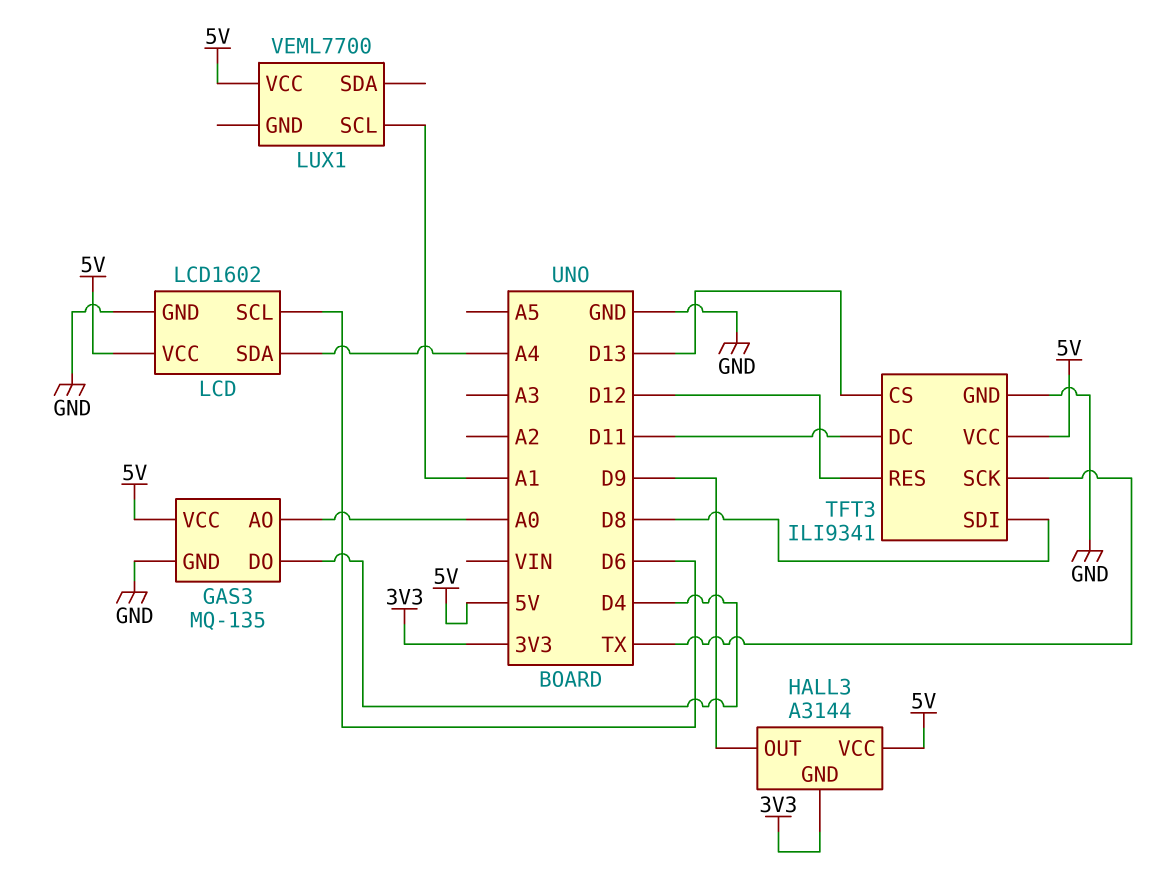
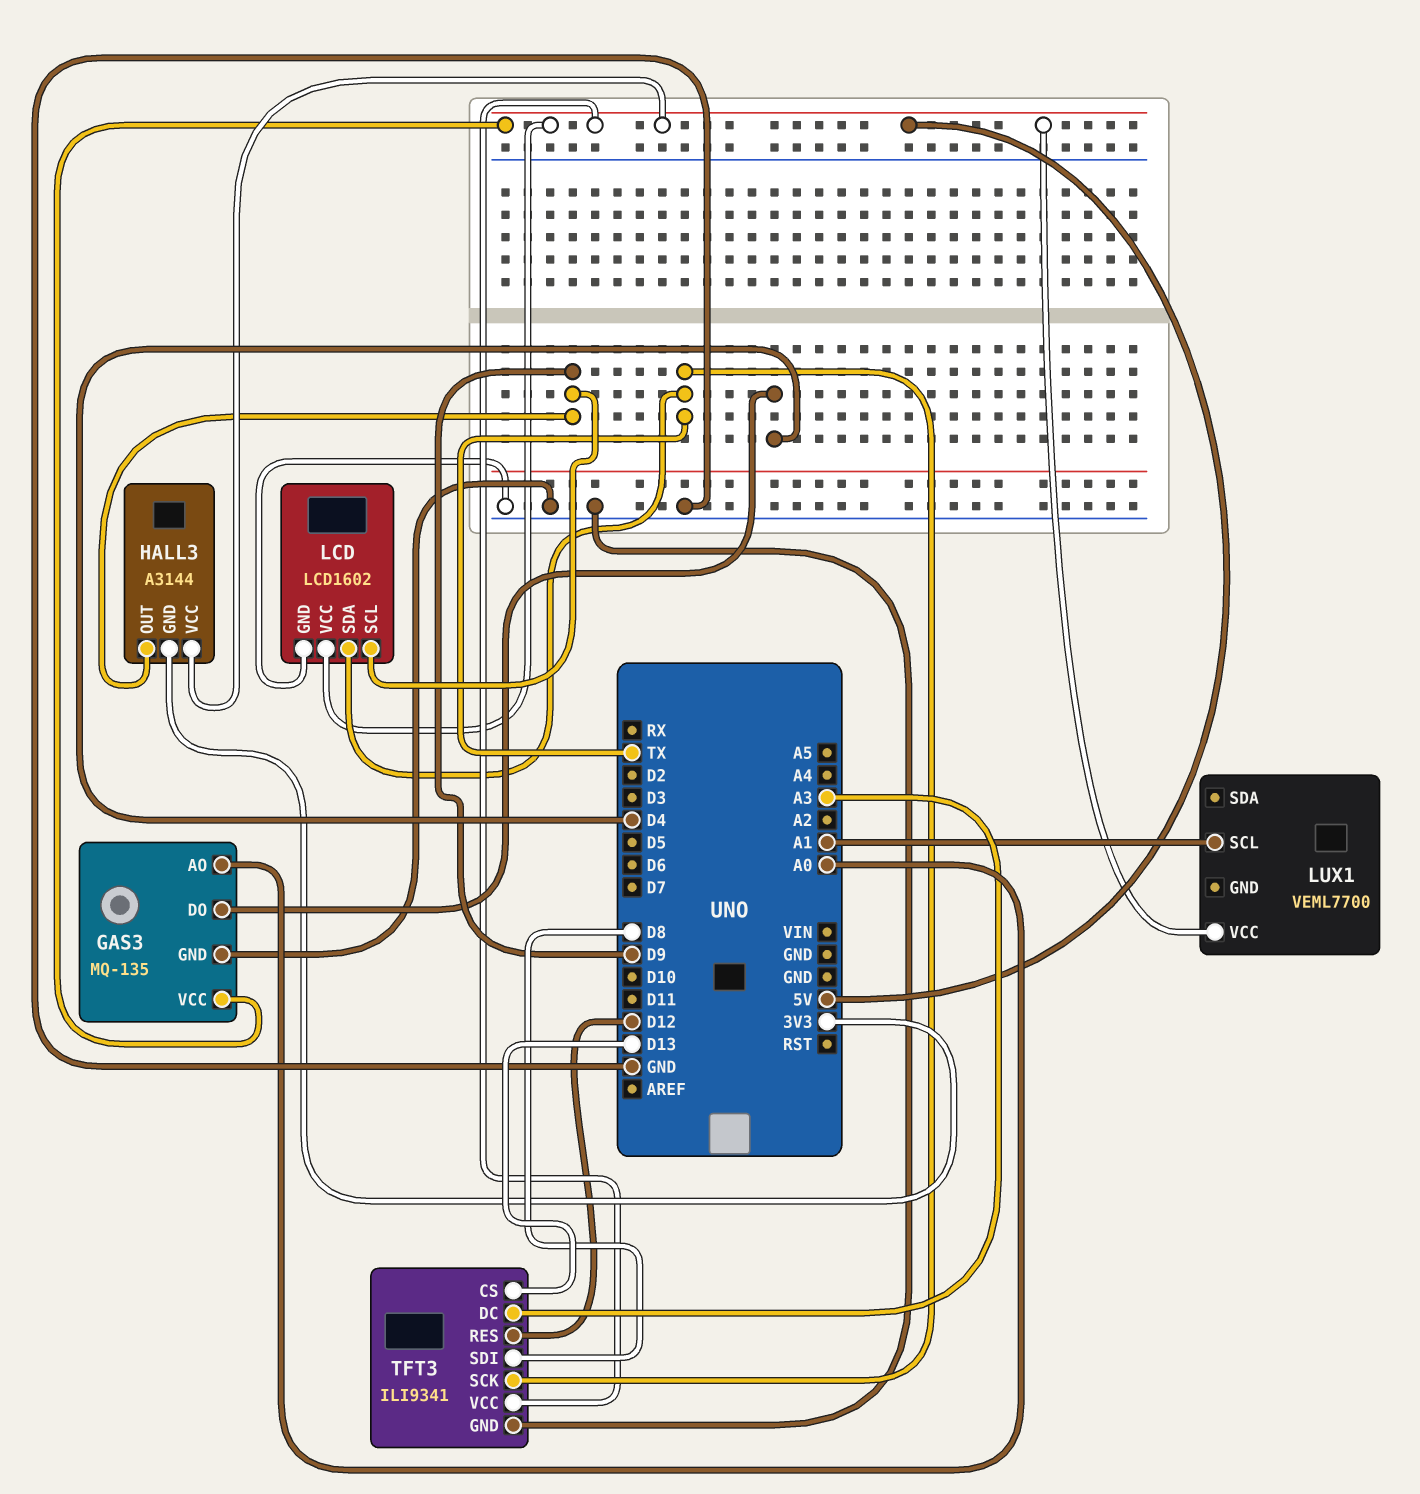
LCD pin SCL: D6 -> D9
LCD pin SDA: A4 -> TX
TFT3 pin DC: D11 -> A3

